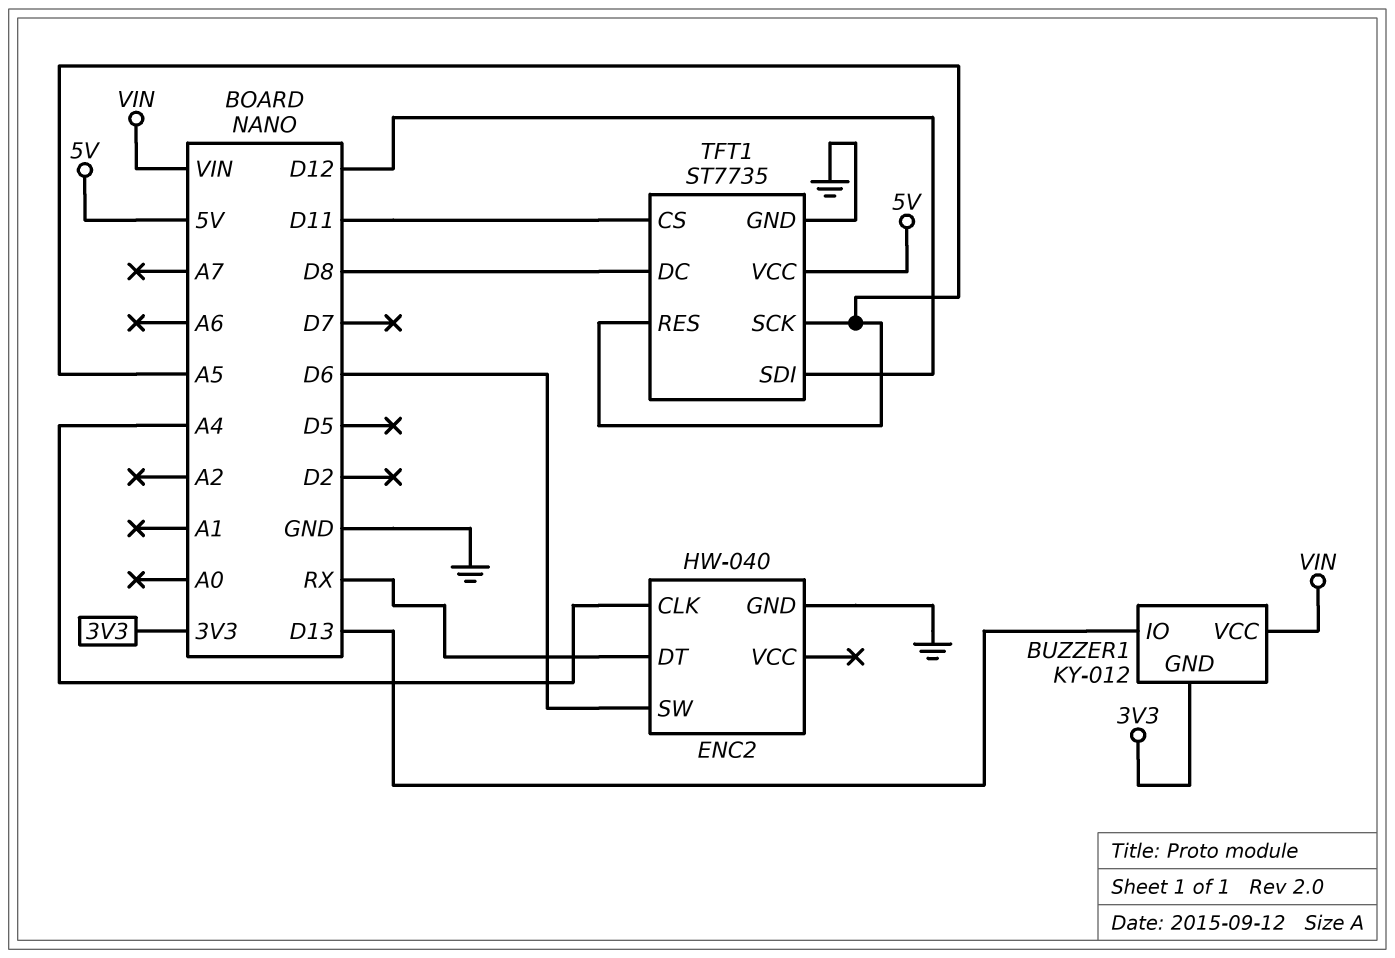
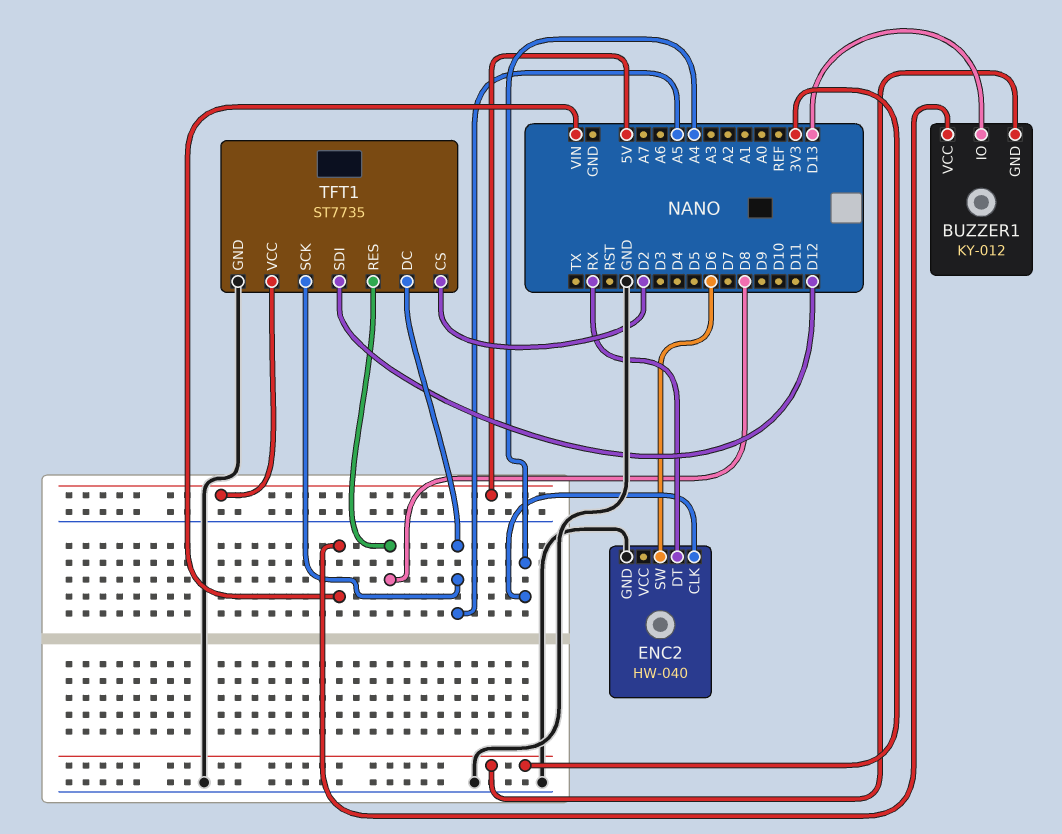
TFT1 pin CS: D11 -> D2
TFT1 pin DC: D8 -> A5
TFT1 pin RES: A5 -> D8

